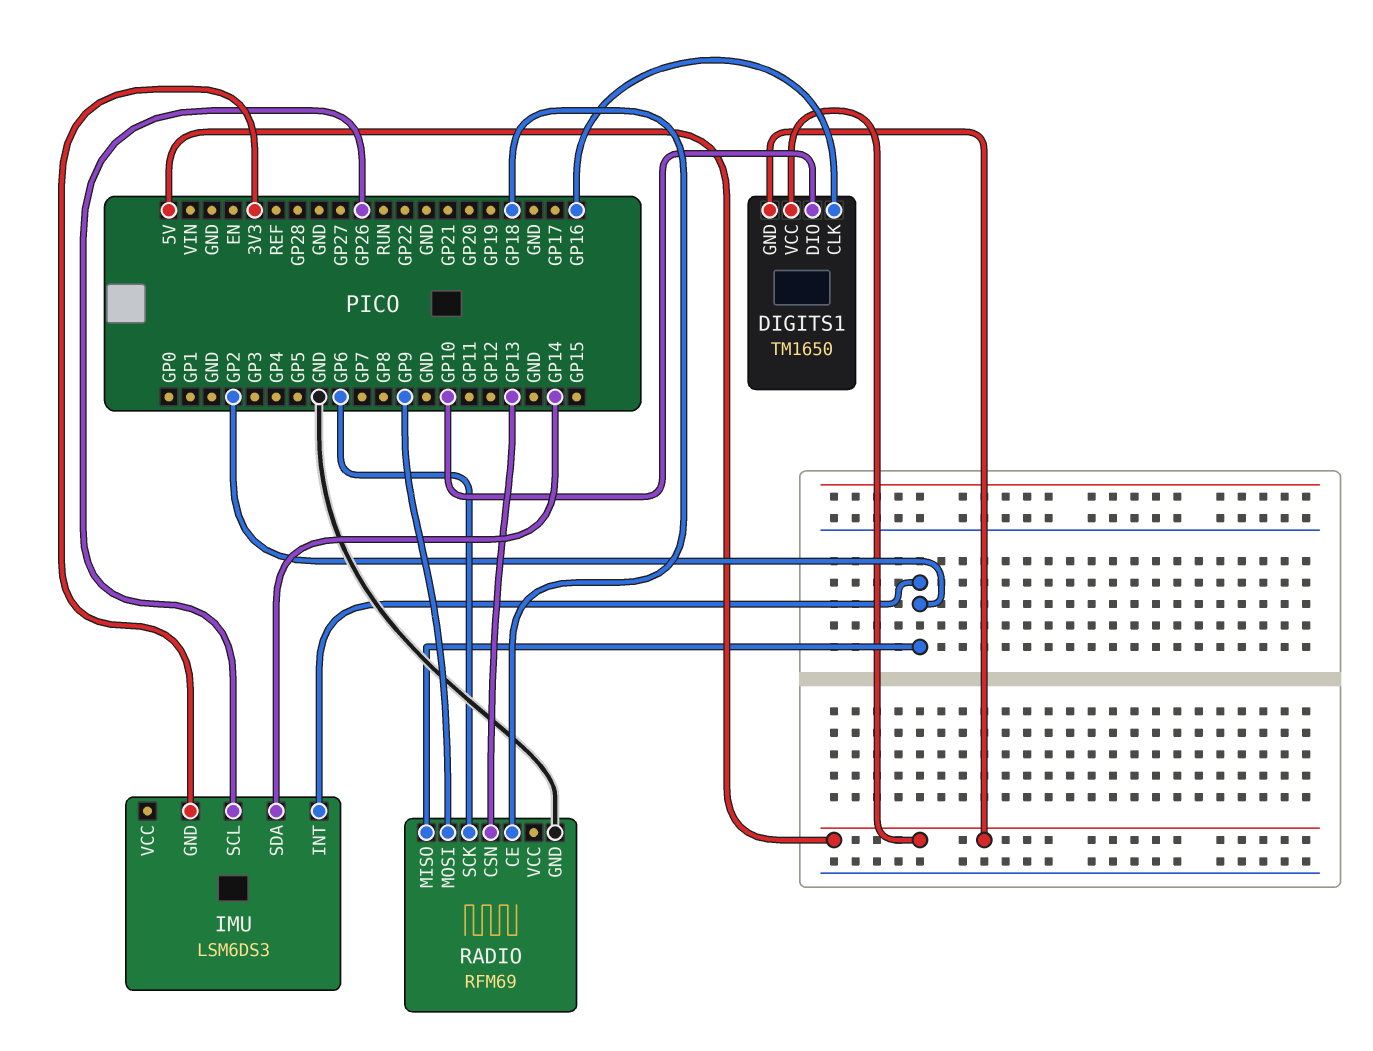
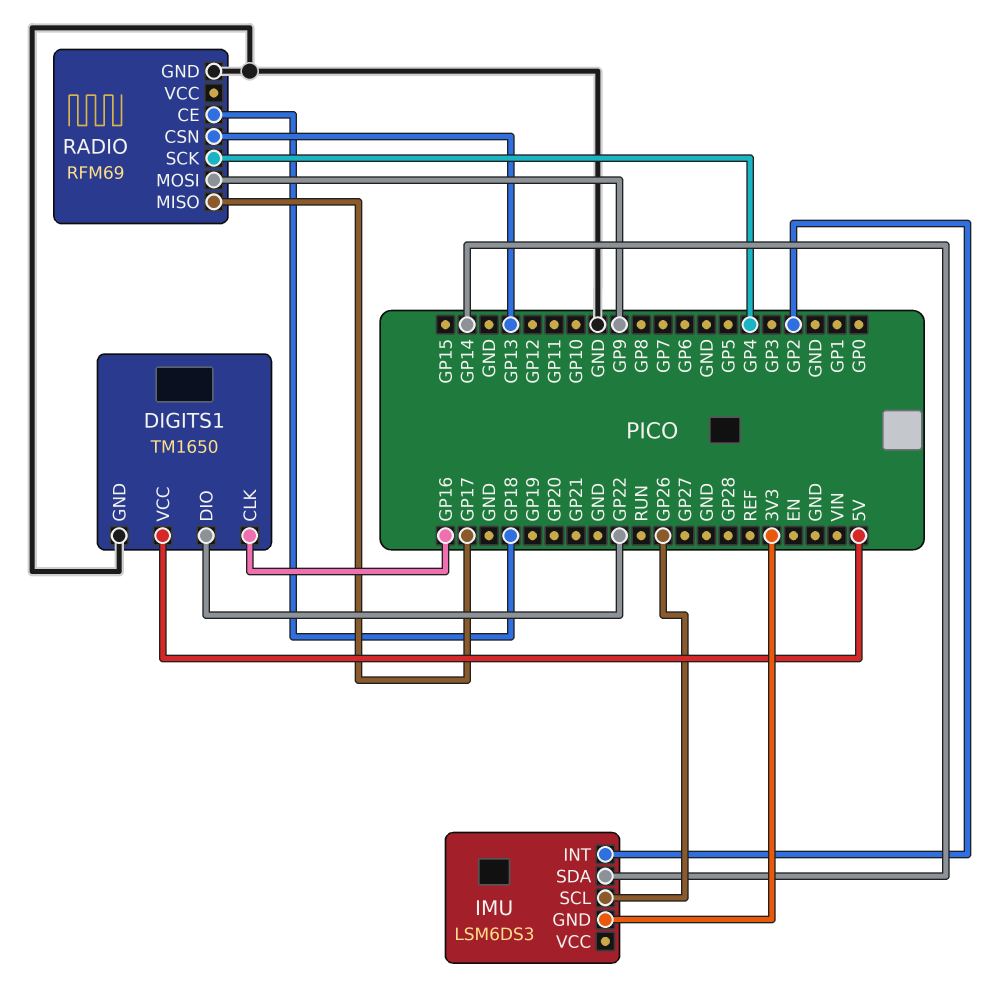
DIGITS1 pin DIO: GP10 -> GP22
DIGITS1 pin GND: 5V -> GND
RADIO pin MISO: GP2 -> GP17
RADIO pin SCK: GP6 -> GP4

